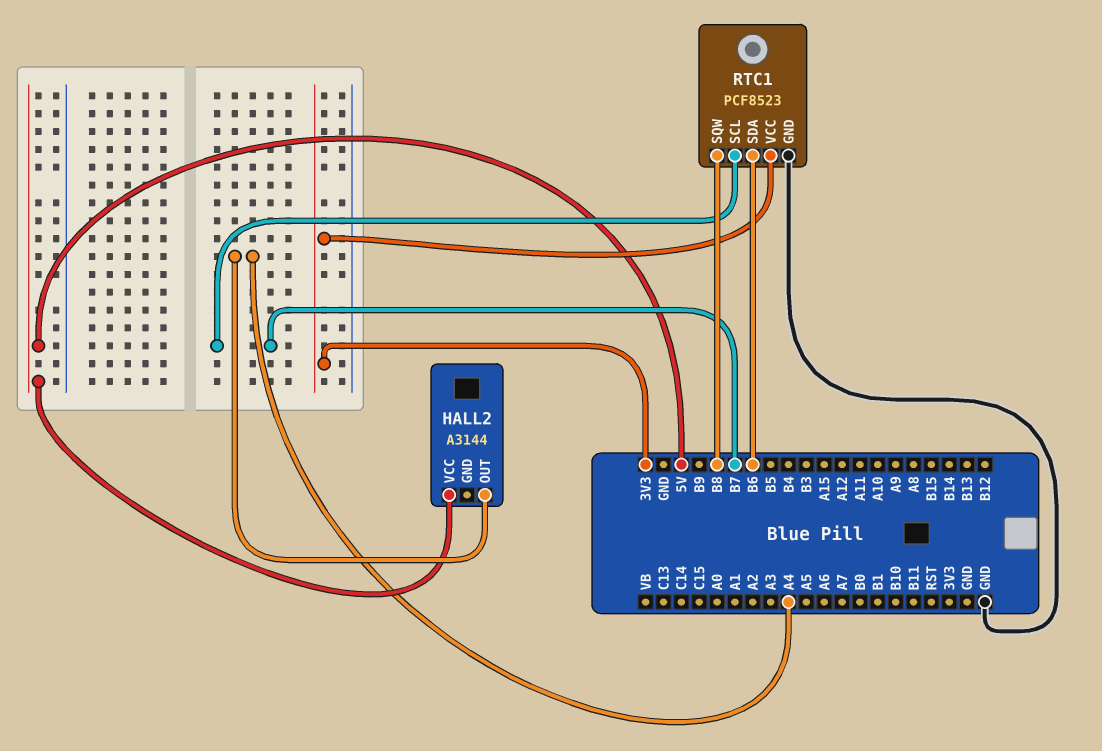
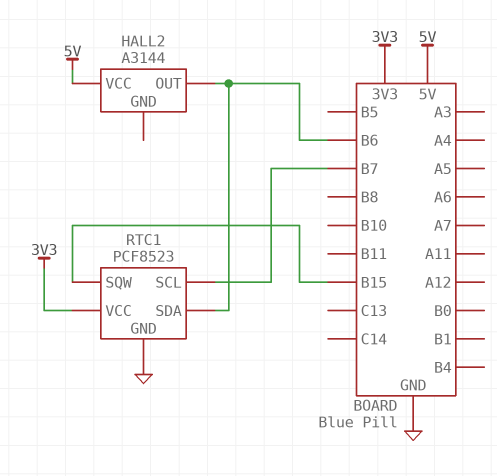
HALL2 pin OUT: A4 -> B6
RTC1 pin SQW: B8 -> B15

